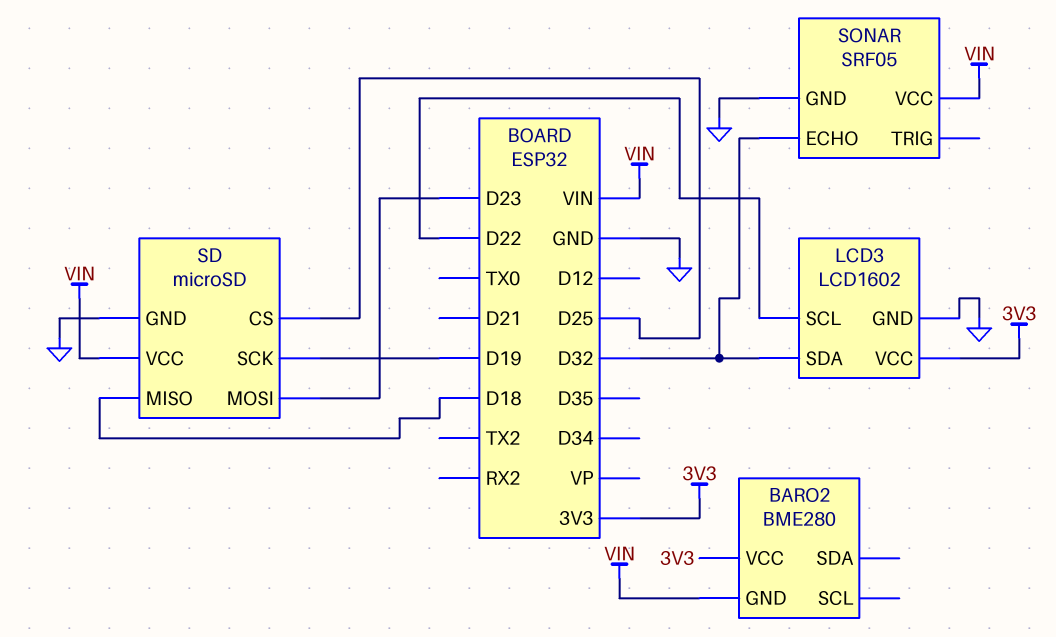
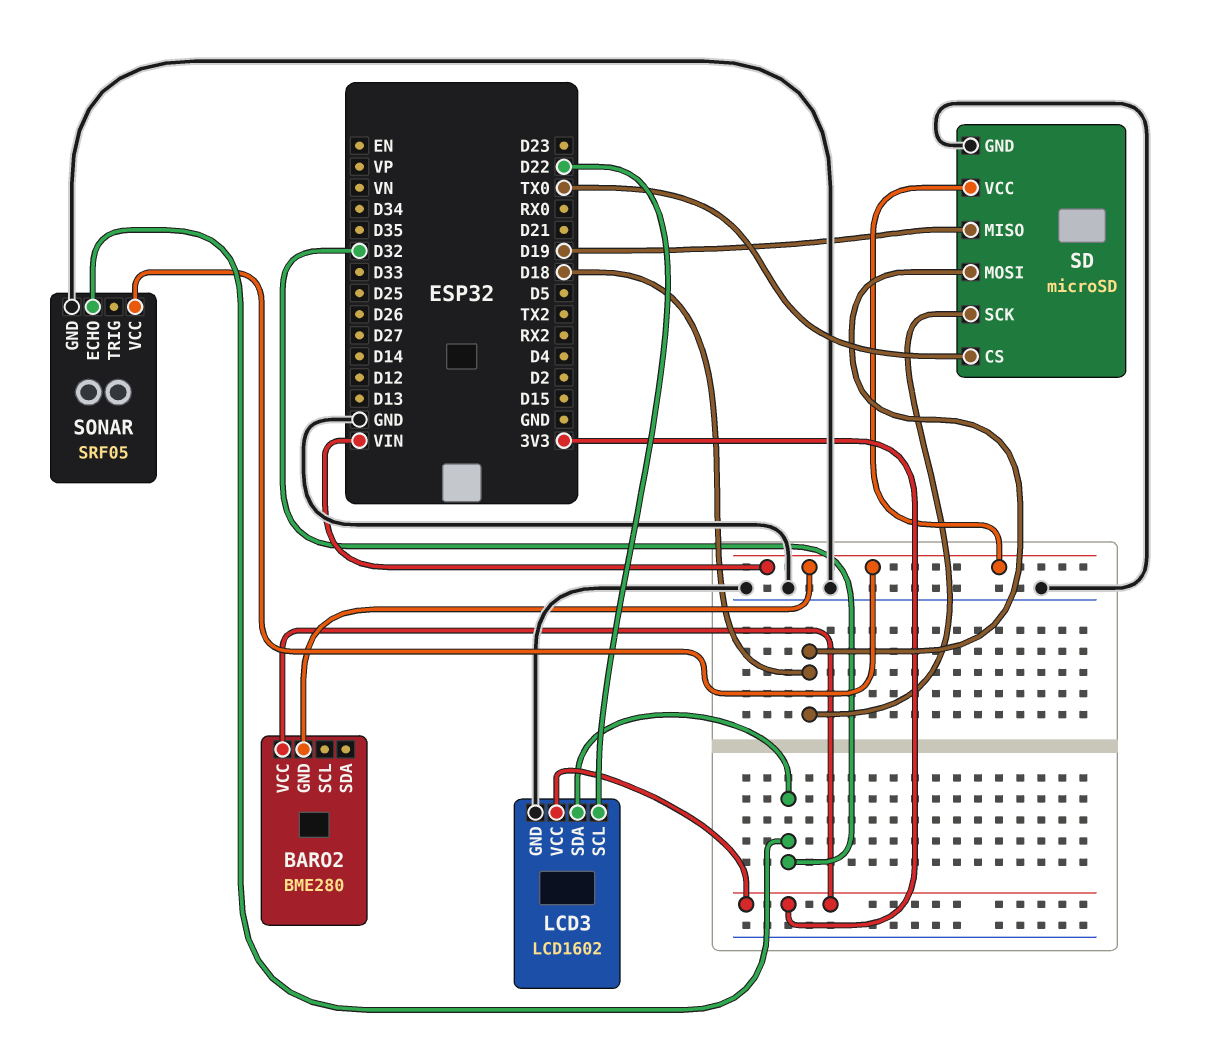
SD pin CS: D25 -> TX0
SD pin MISO: D18 -> D19
SD pin MOSI: D23 -> D18
SD pin SCK: D19 -> D18

